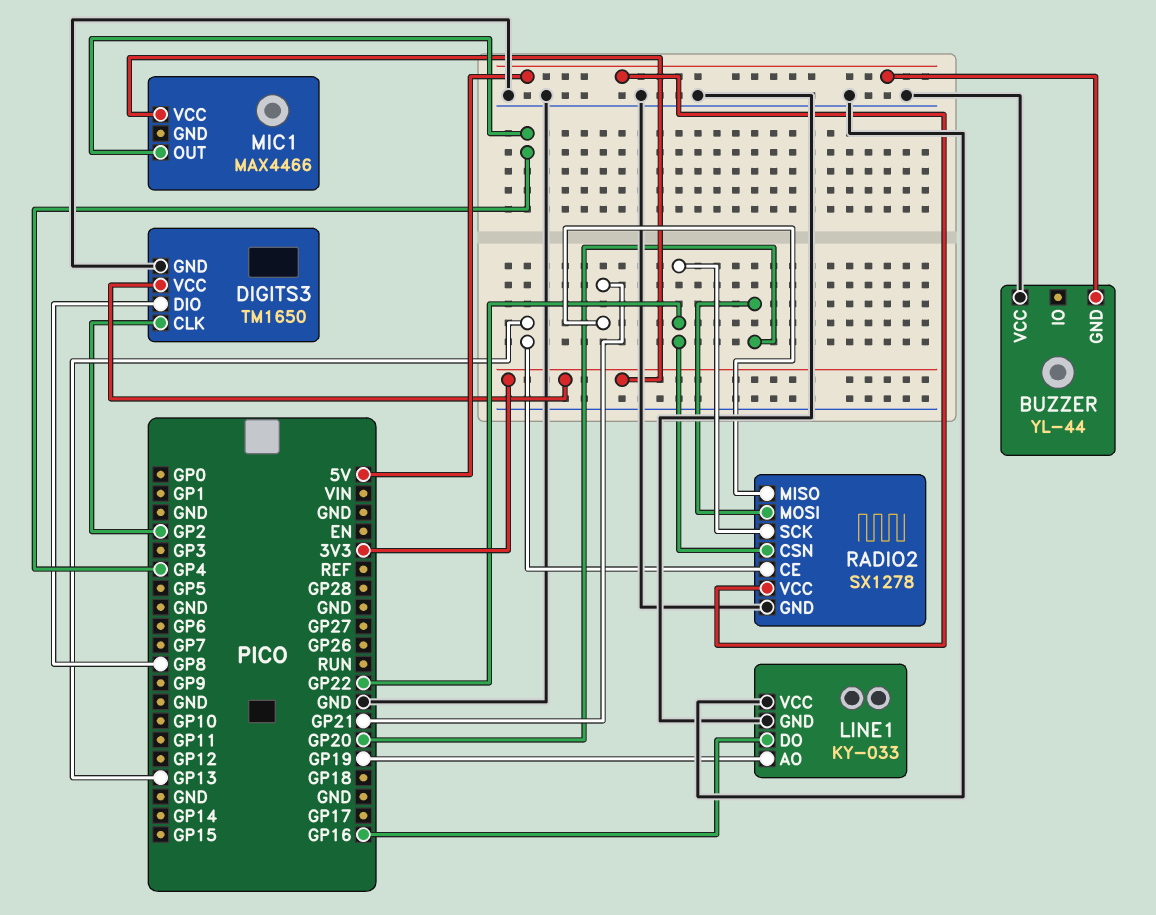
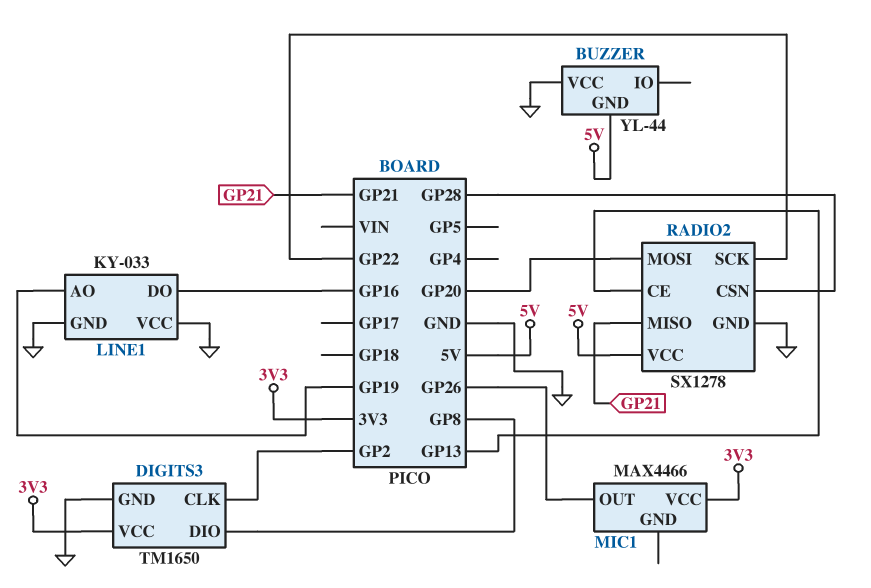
MIC1 pin OUT: GP4 -> GP26
RADIO2 pin CSN: GP22 -> GP28

